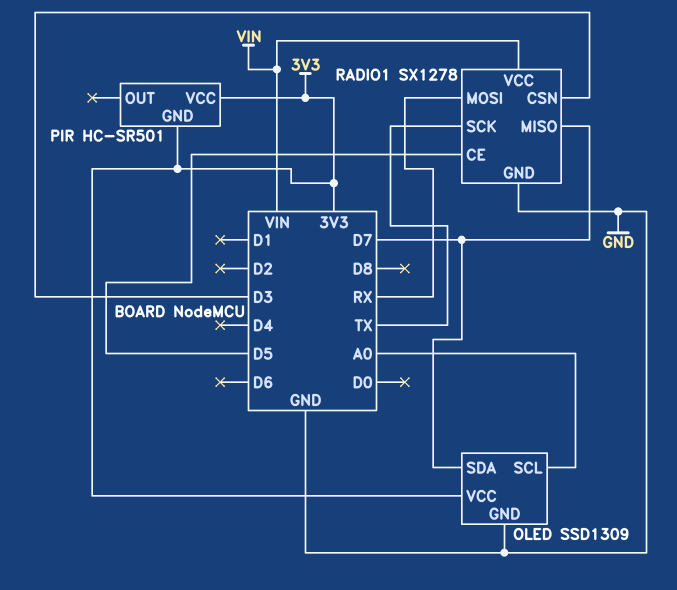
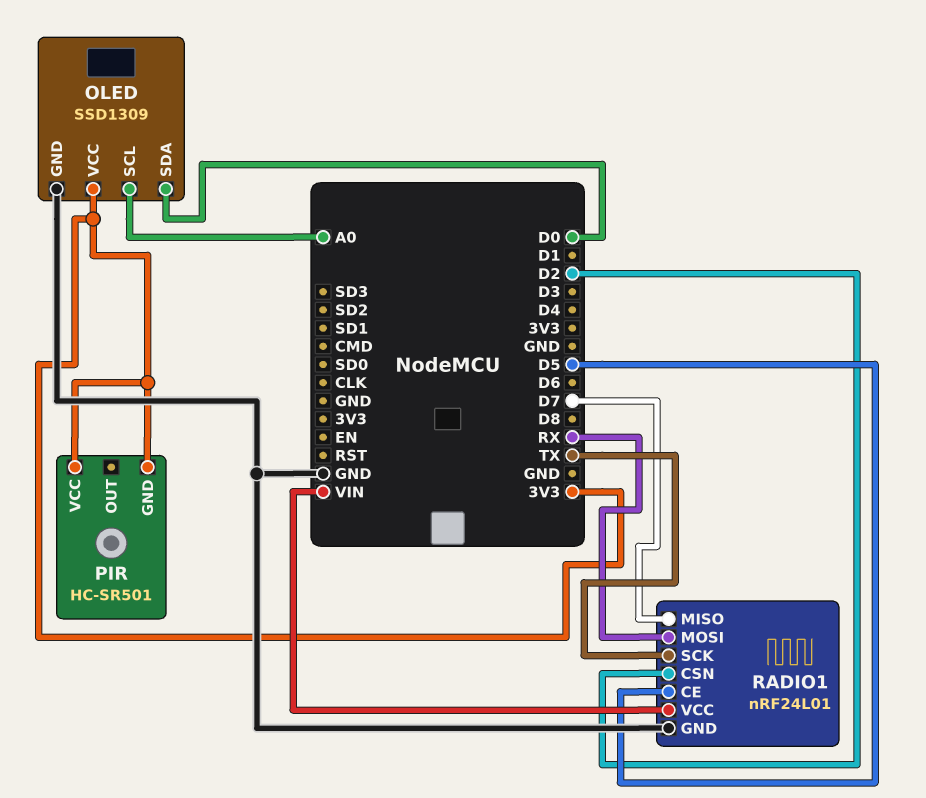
OLED pin SDA: D7 -> D0
RADIO1: SX1278 -> nRF24L01
RADIO1 pin CSN: D3 -> D2

